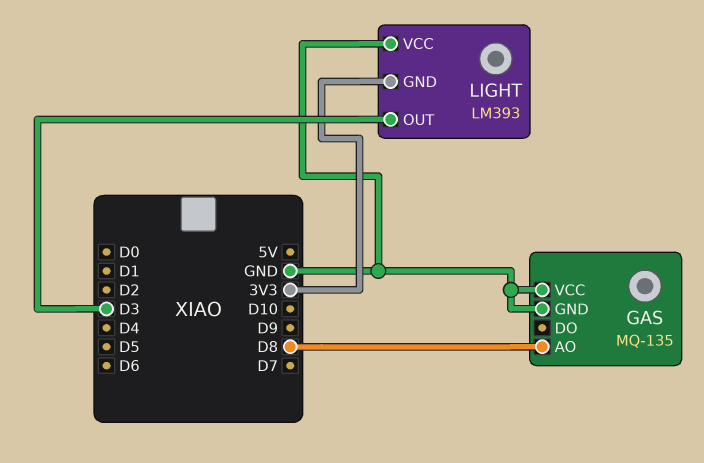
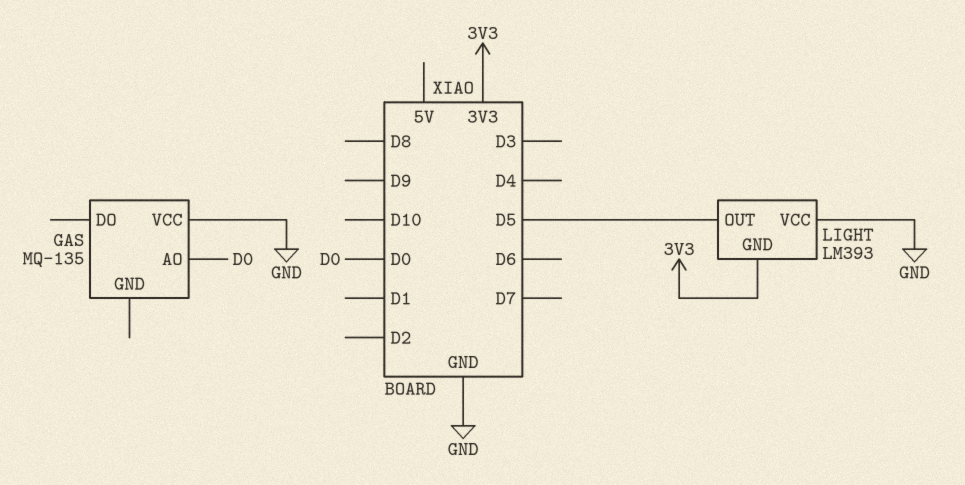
GAS pin AO: D8 -> D0
GAS pin GND: GND -> none
LIGHT pin OUT: D3 -> D5

